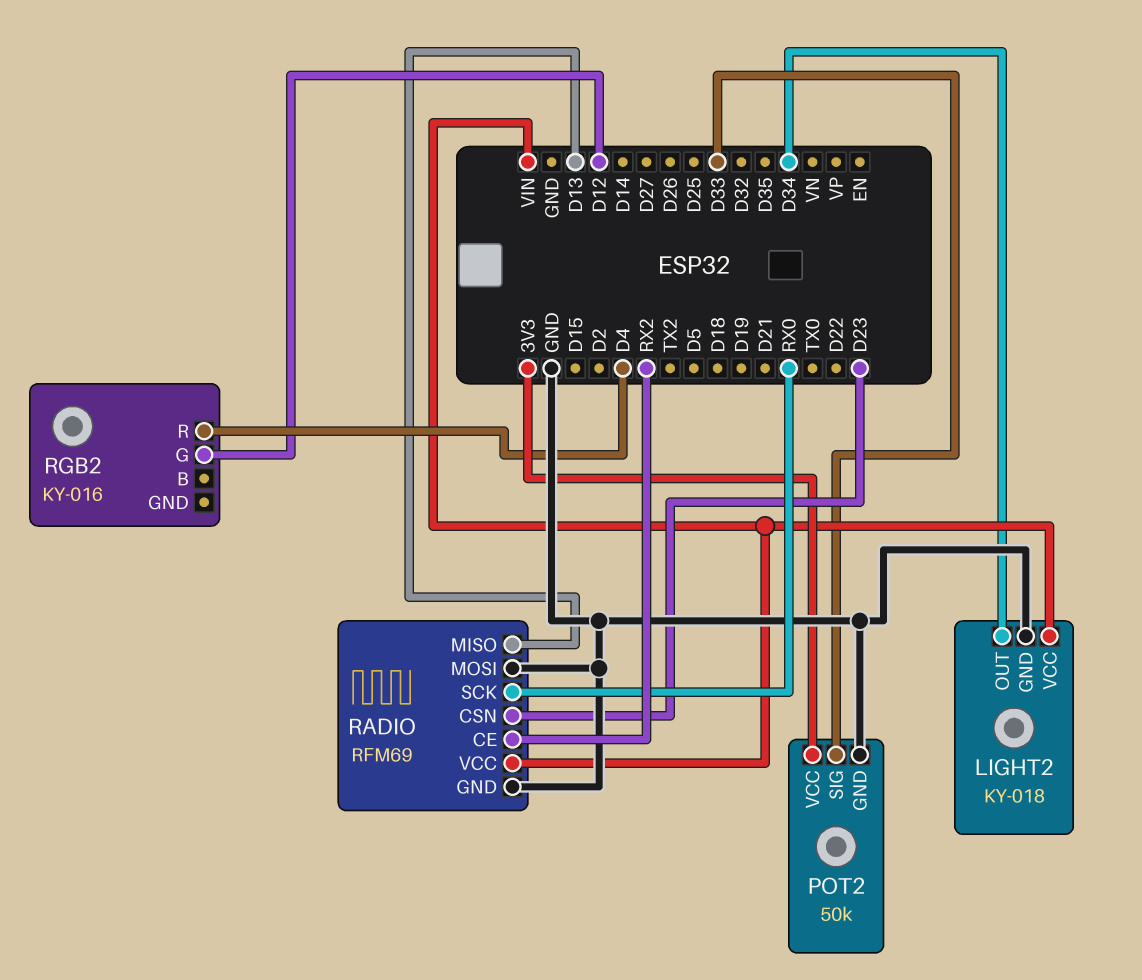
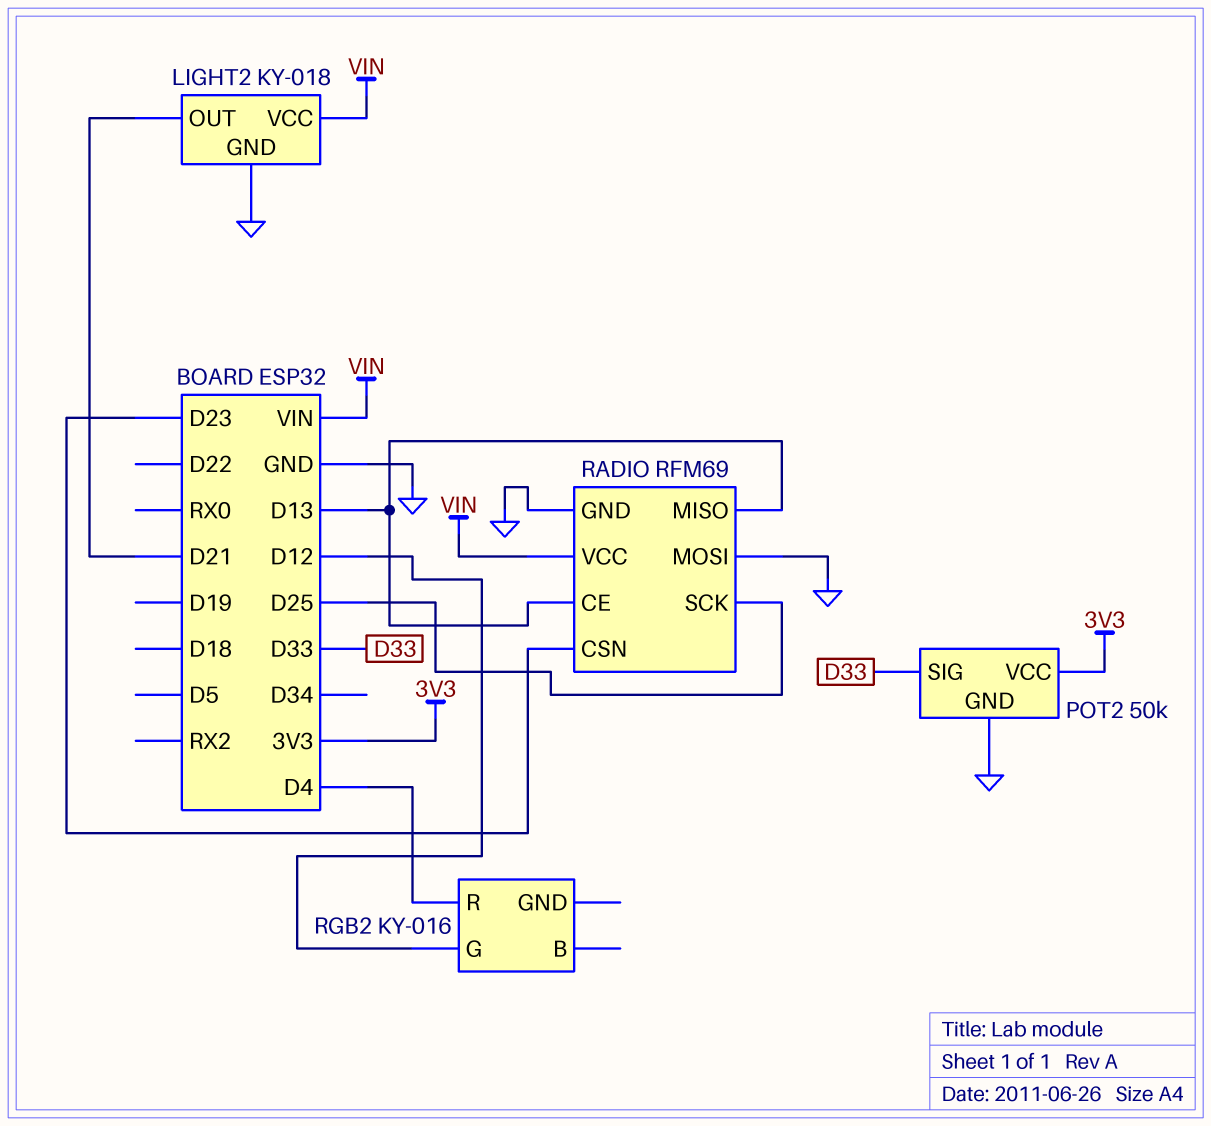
LIGHT2 pin OUT: D34 -> D21
RADIO pin CE: RX2 -> D13
RADIO pin SCK: RX0 -> D25

